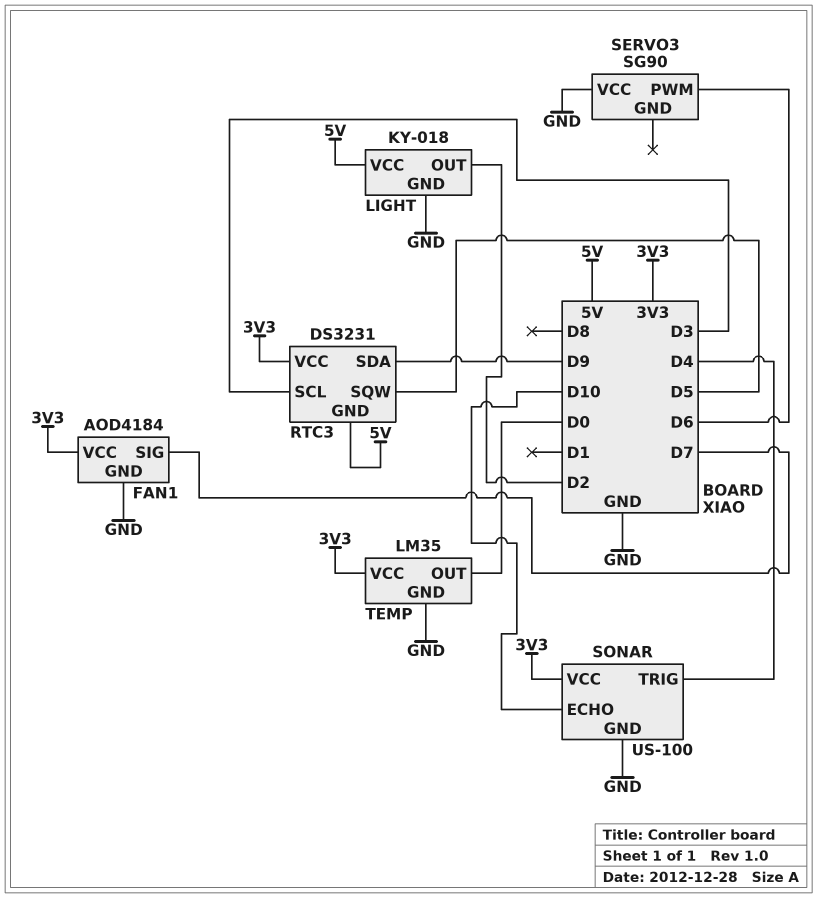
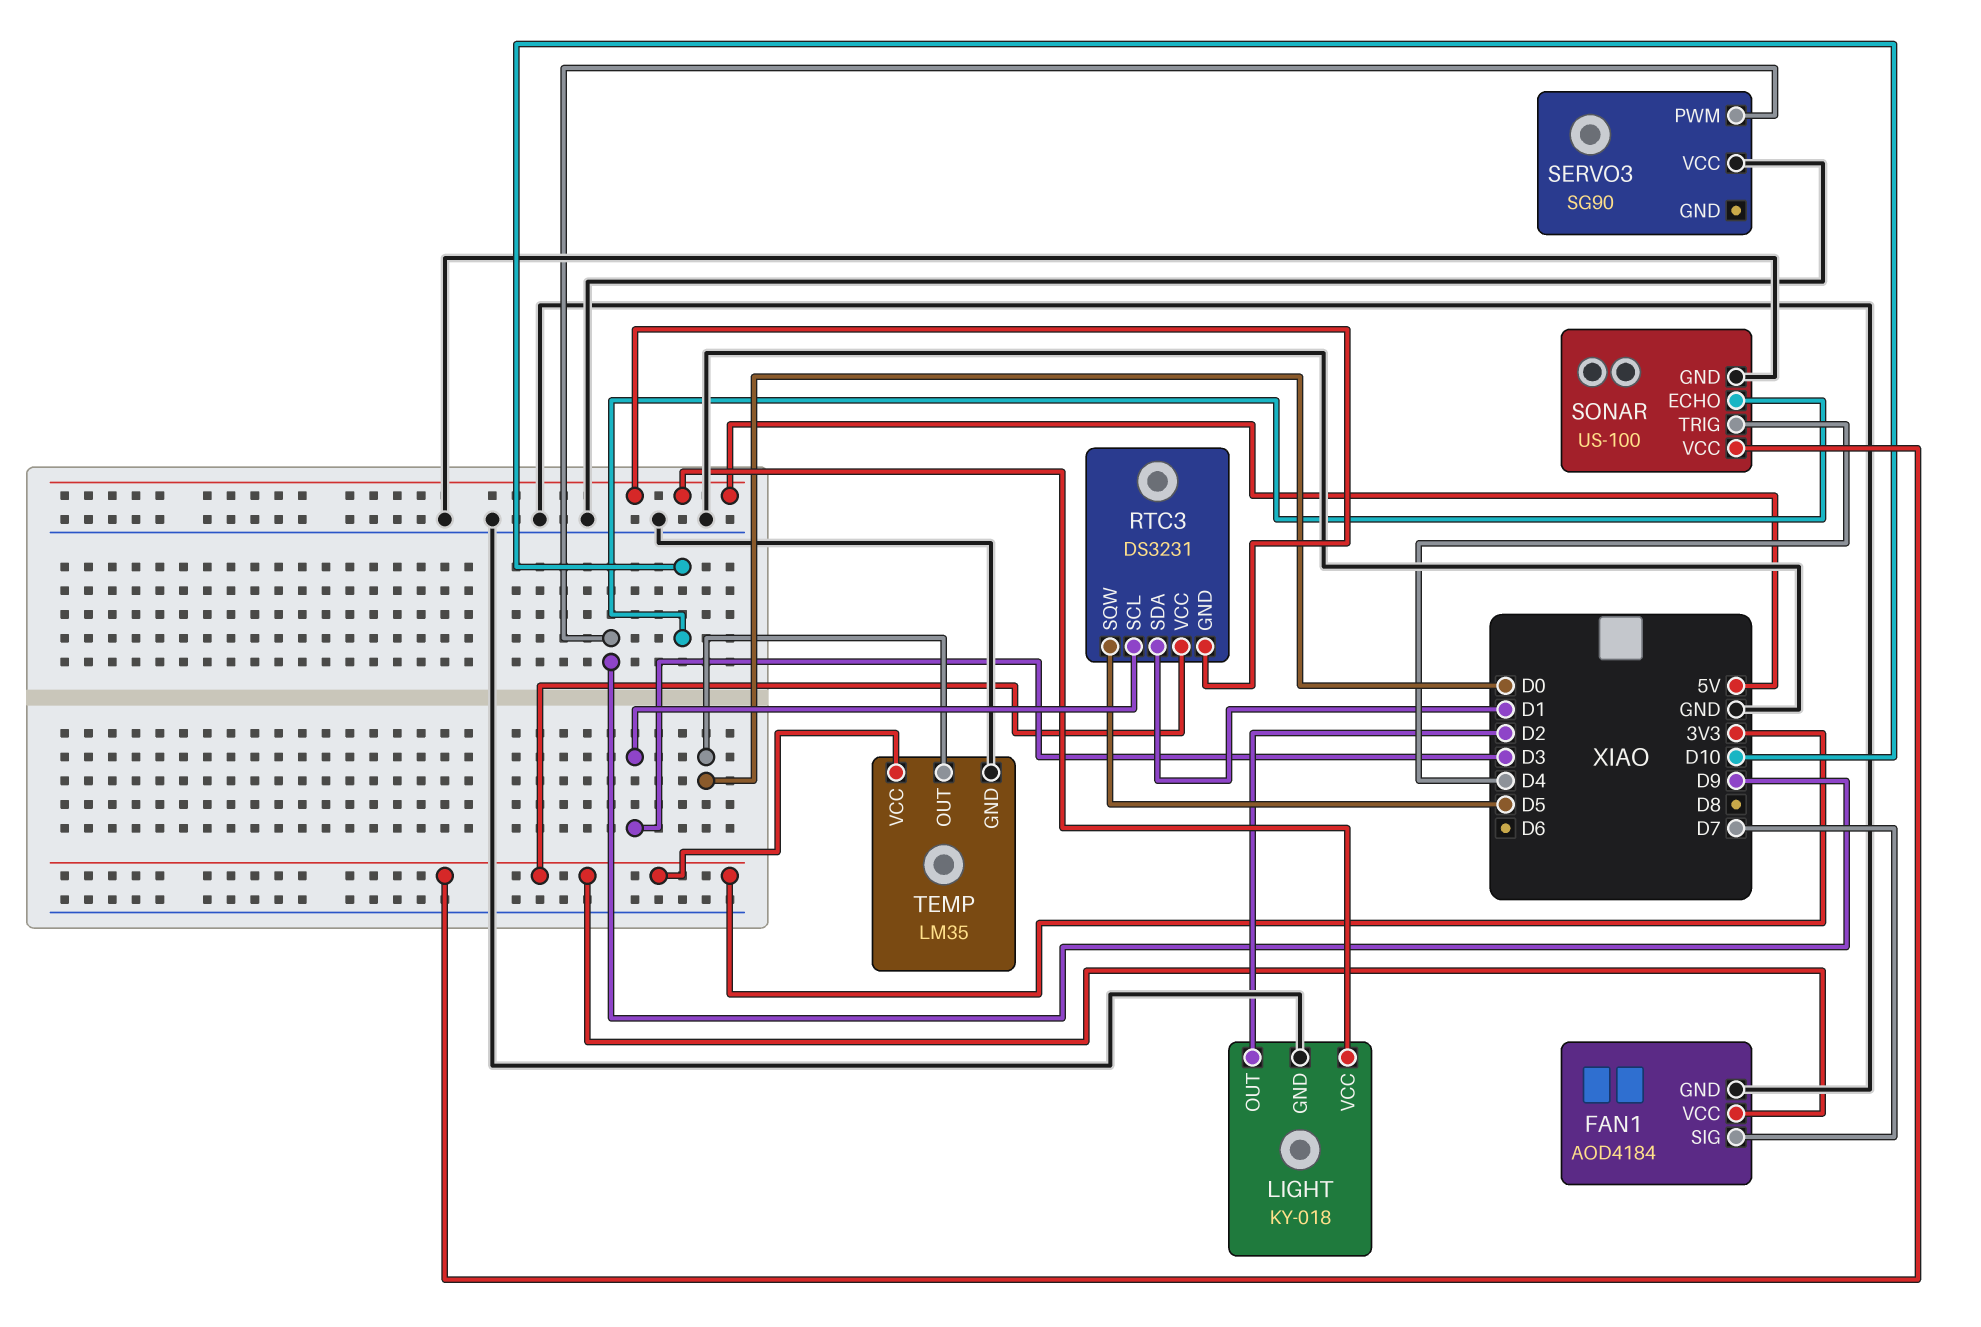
RTC3 pin SDA: D9 -> D1
SERVO3 pin PWM: D6 -> D9

